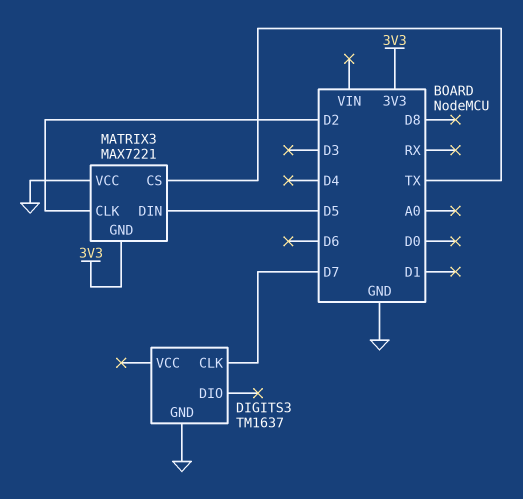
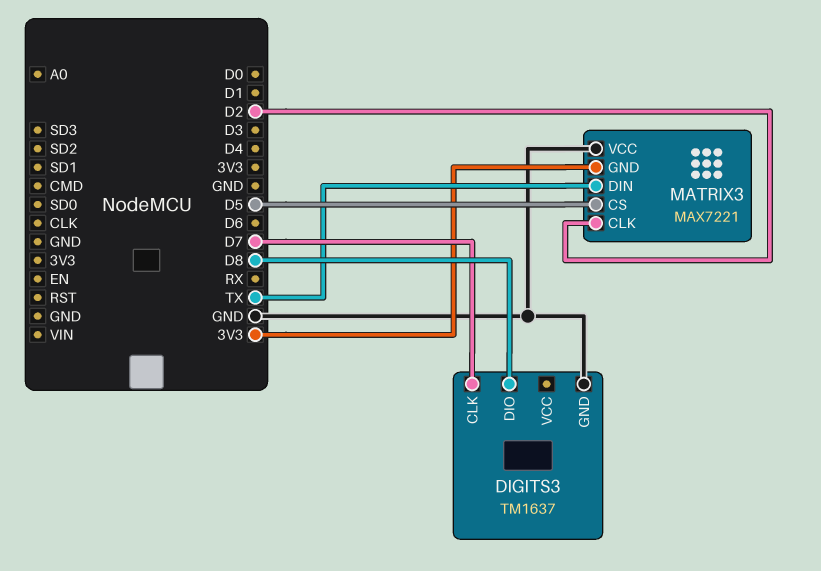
DIGITS3 pin DIO: none -> D8
MATRIX3 pin CS: TX -> D5
MATRIX3 pin DIN: D5 -> TX

